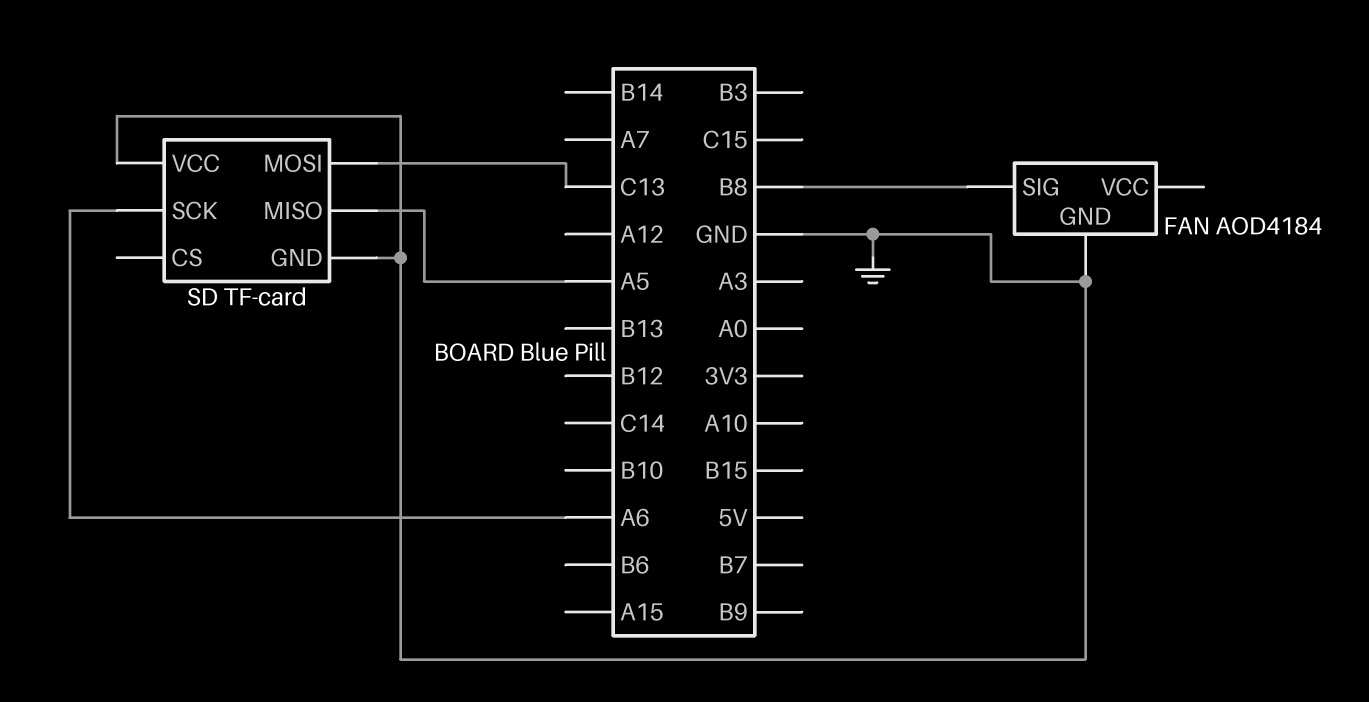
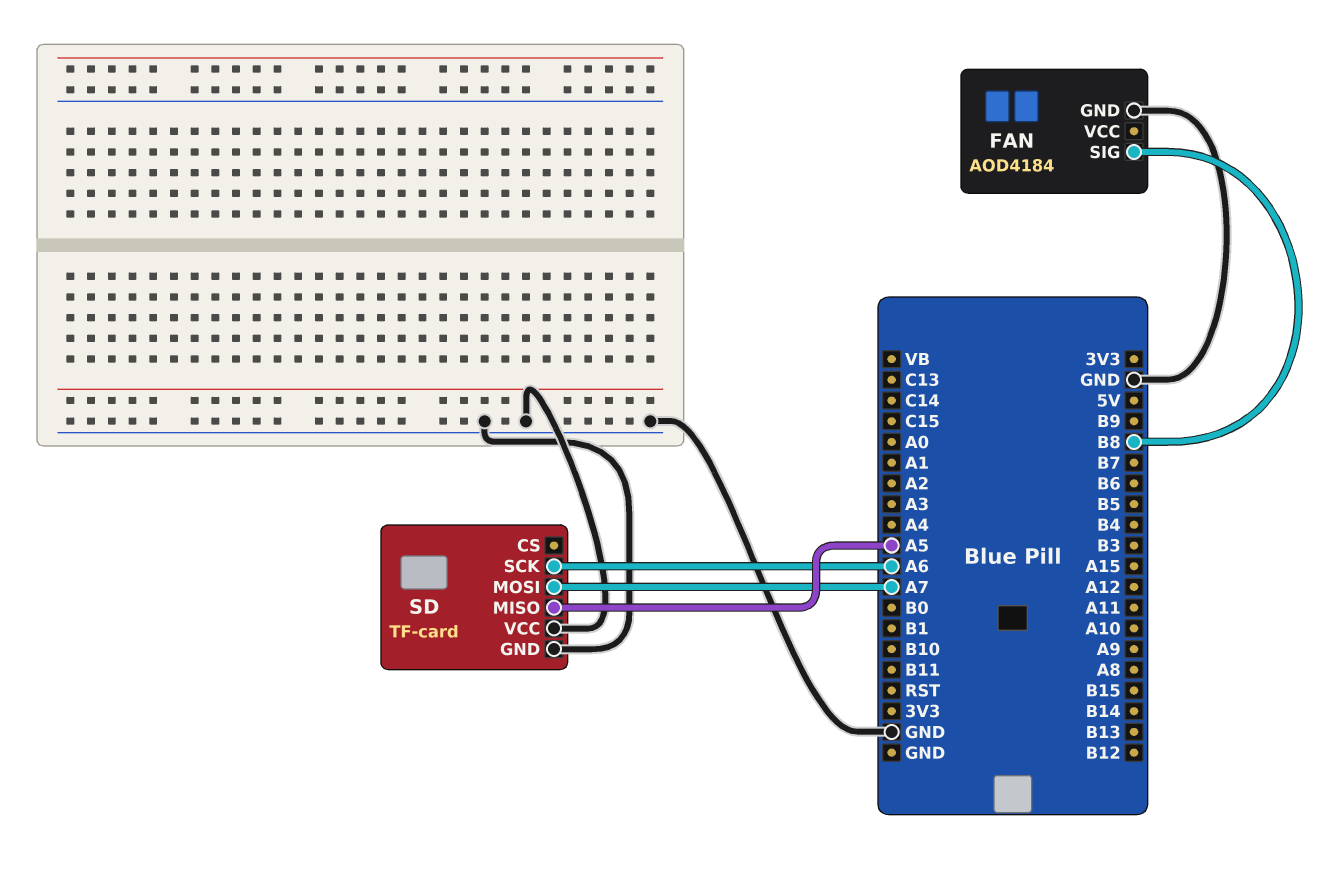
SD pin MOSI: C13 -> A7

